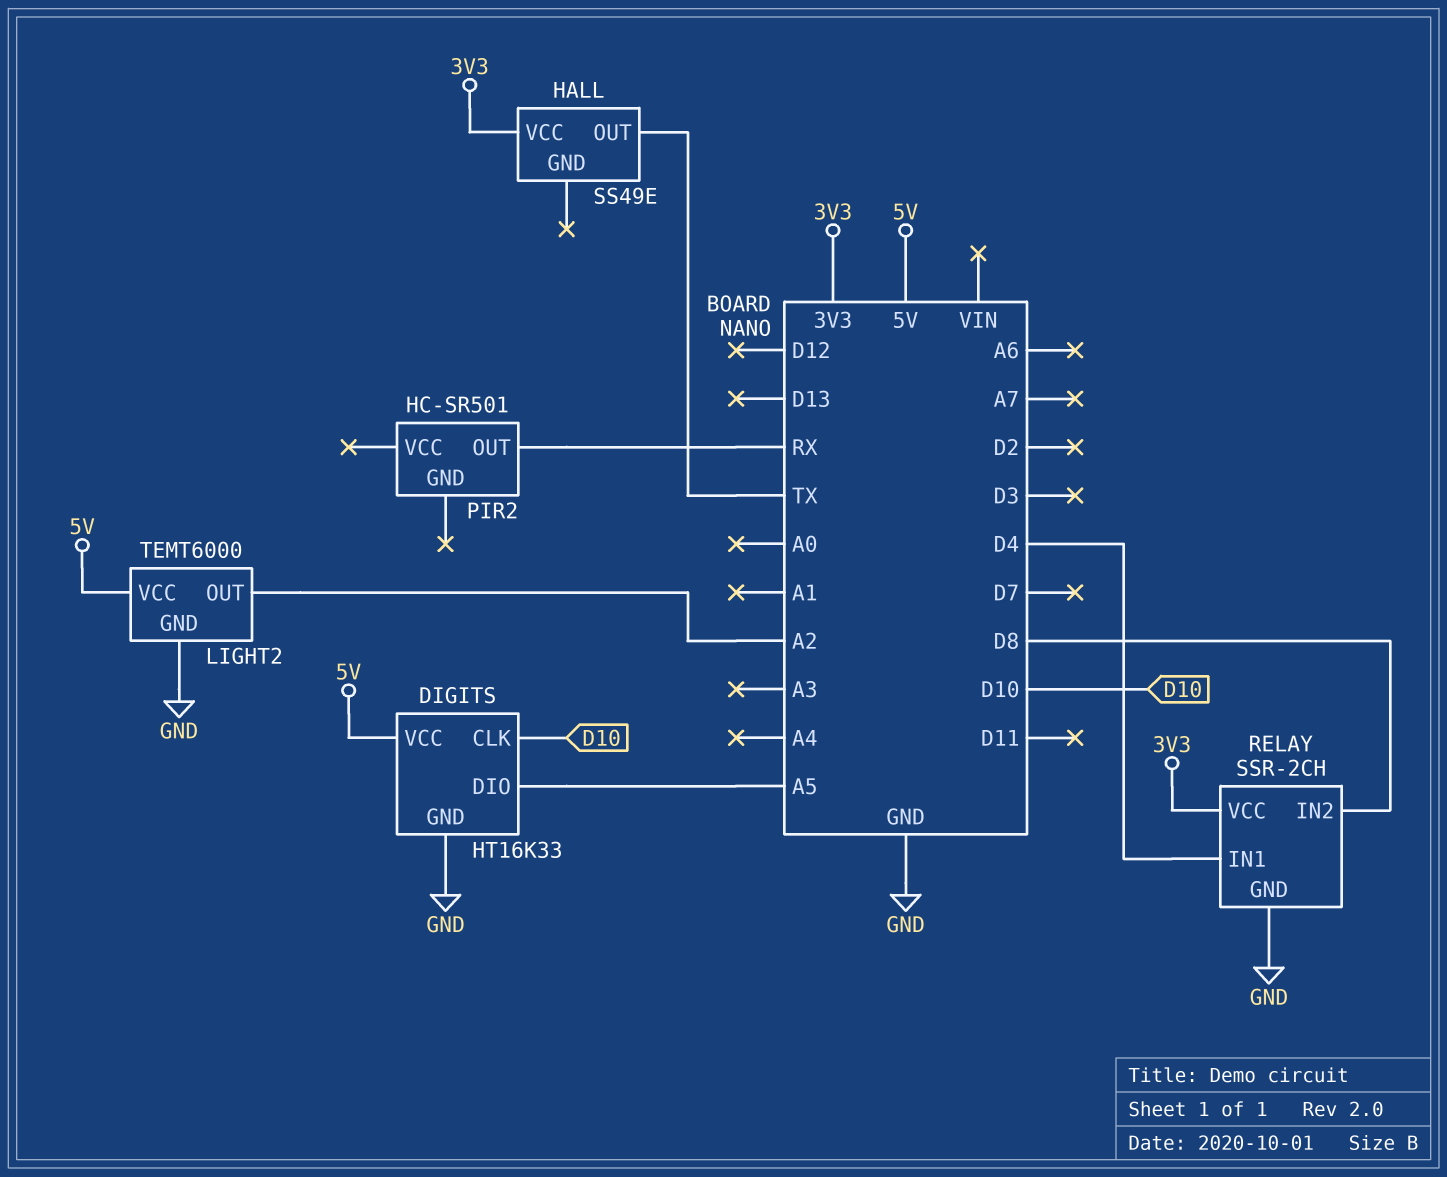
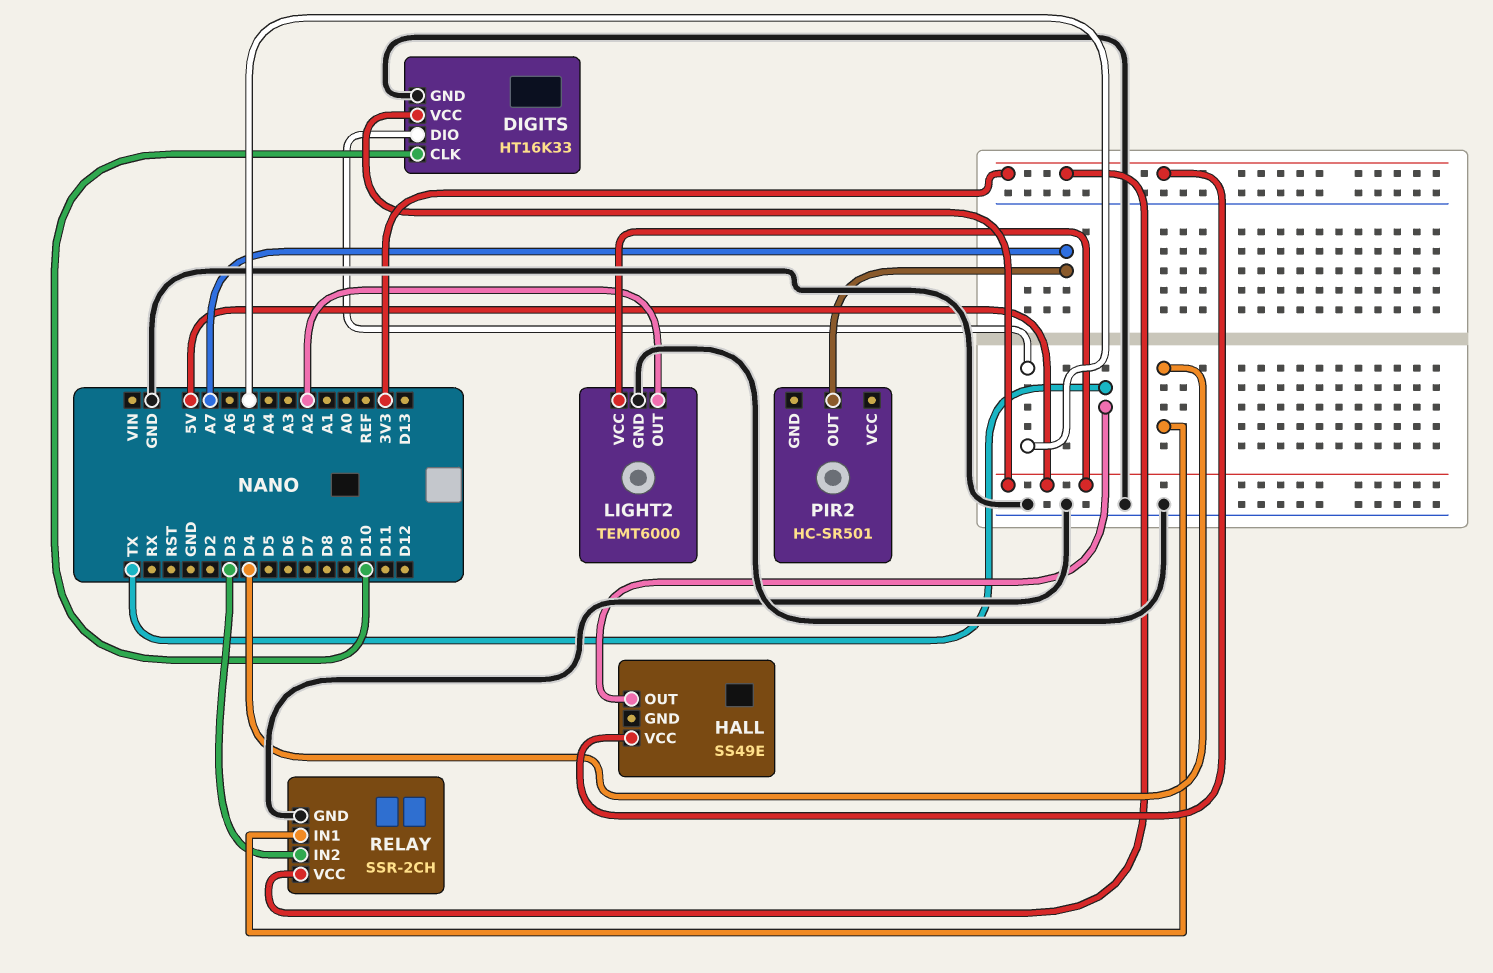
PIR2 pin OUT: RX -> A7
RELAY pin IN2: D8 -> D3

